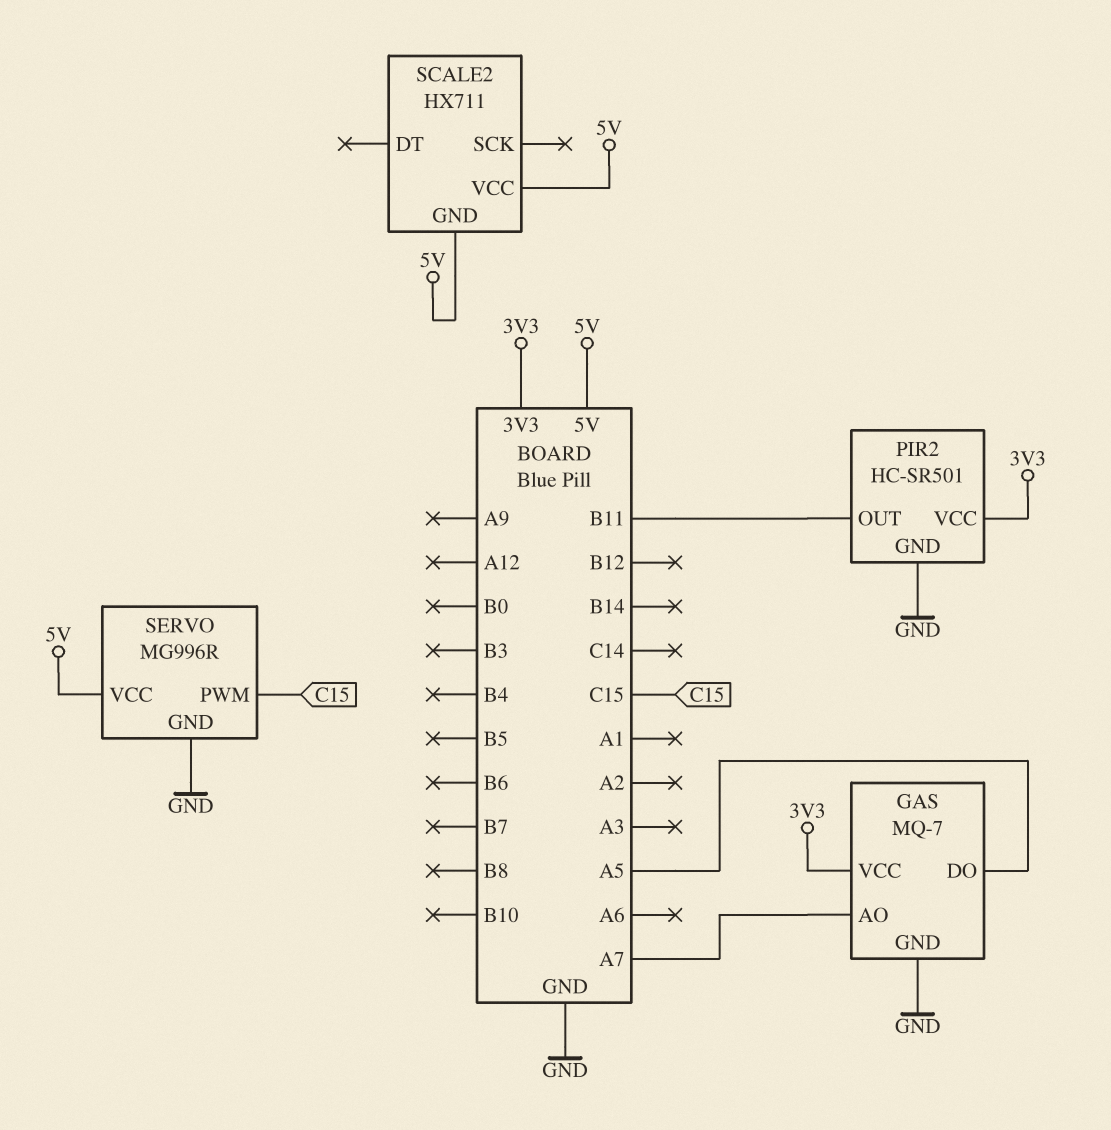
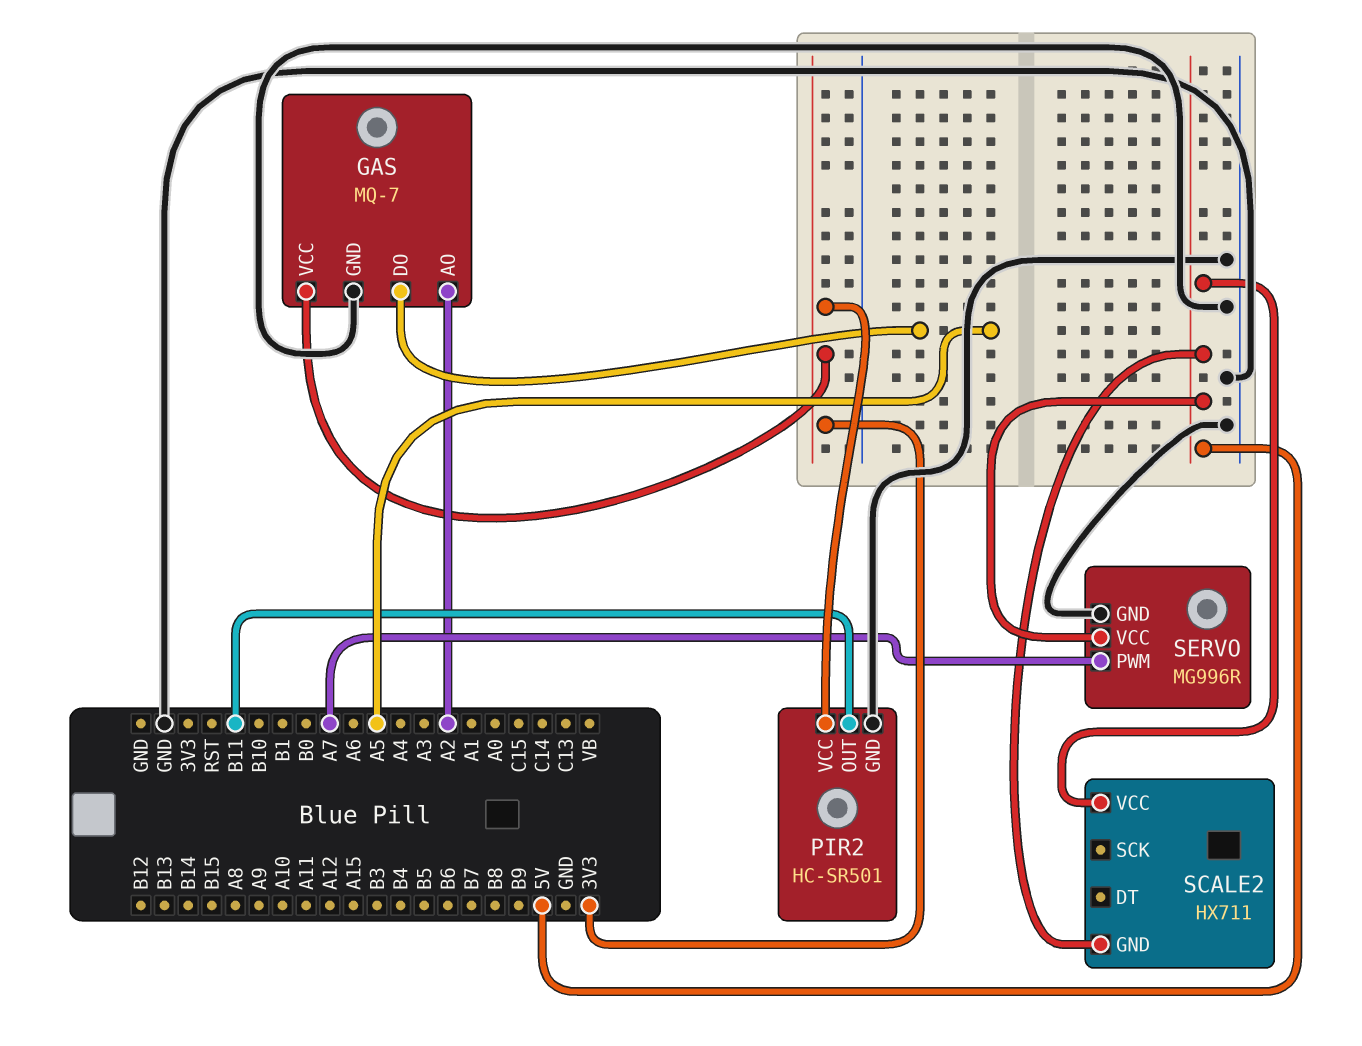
GAS pin AO: A7 -> A2
SERVO pin PWM: C15 -> A7

